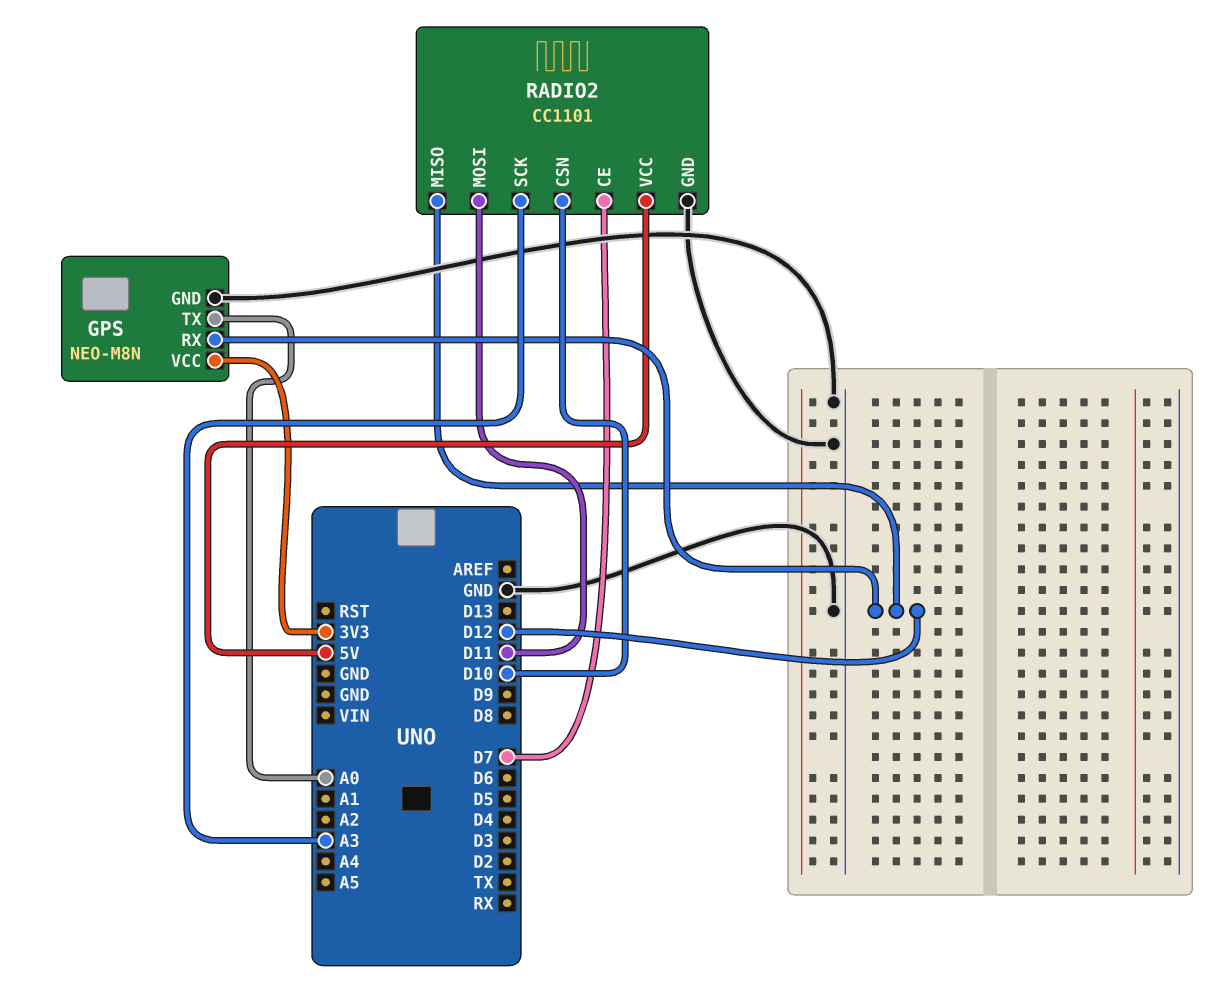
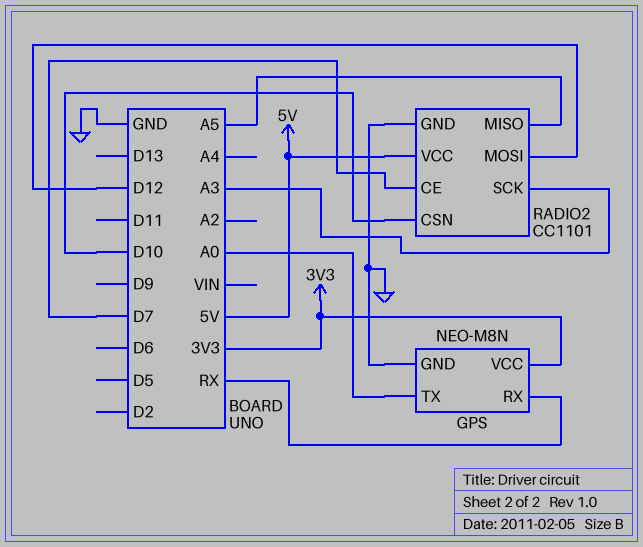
GPS pin RX: D12 -> RX
RADIO2 pin MISO: D12 -> A5
RADIO2 pin MOSI: D11 -> D12

